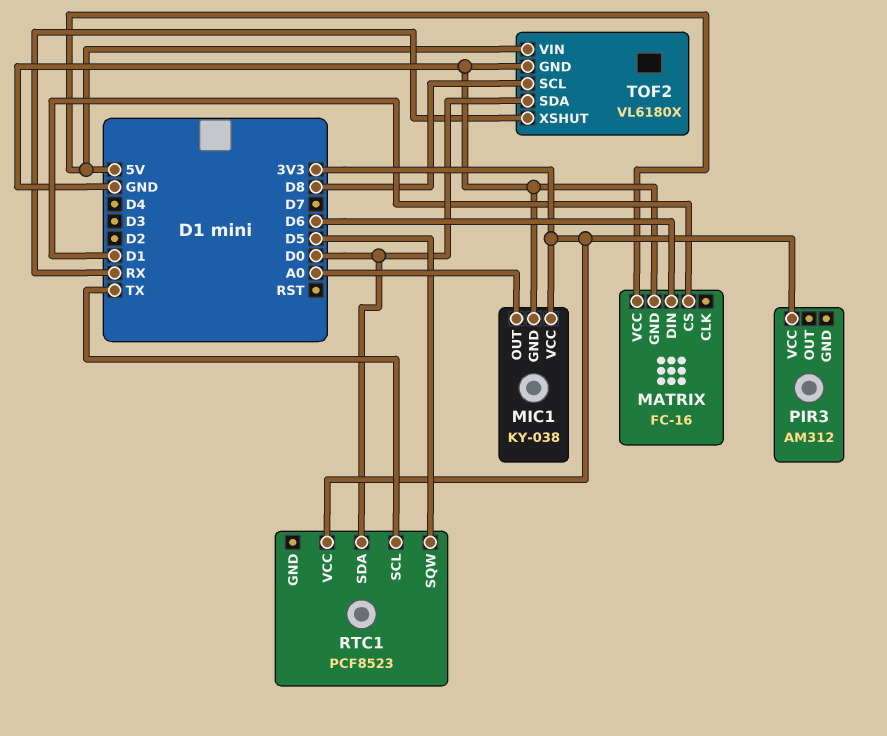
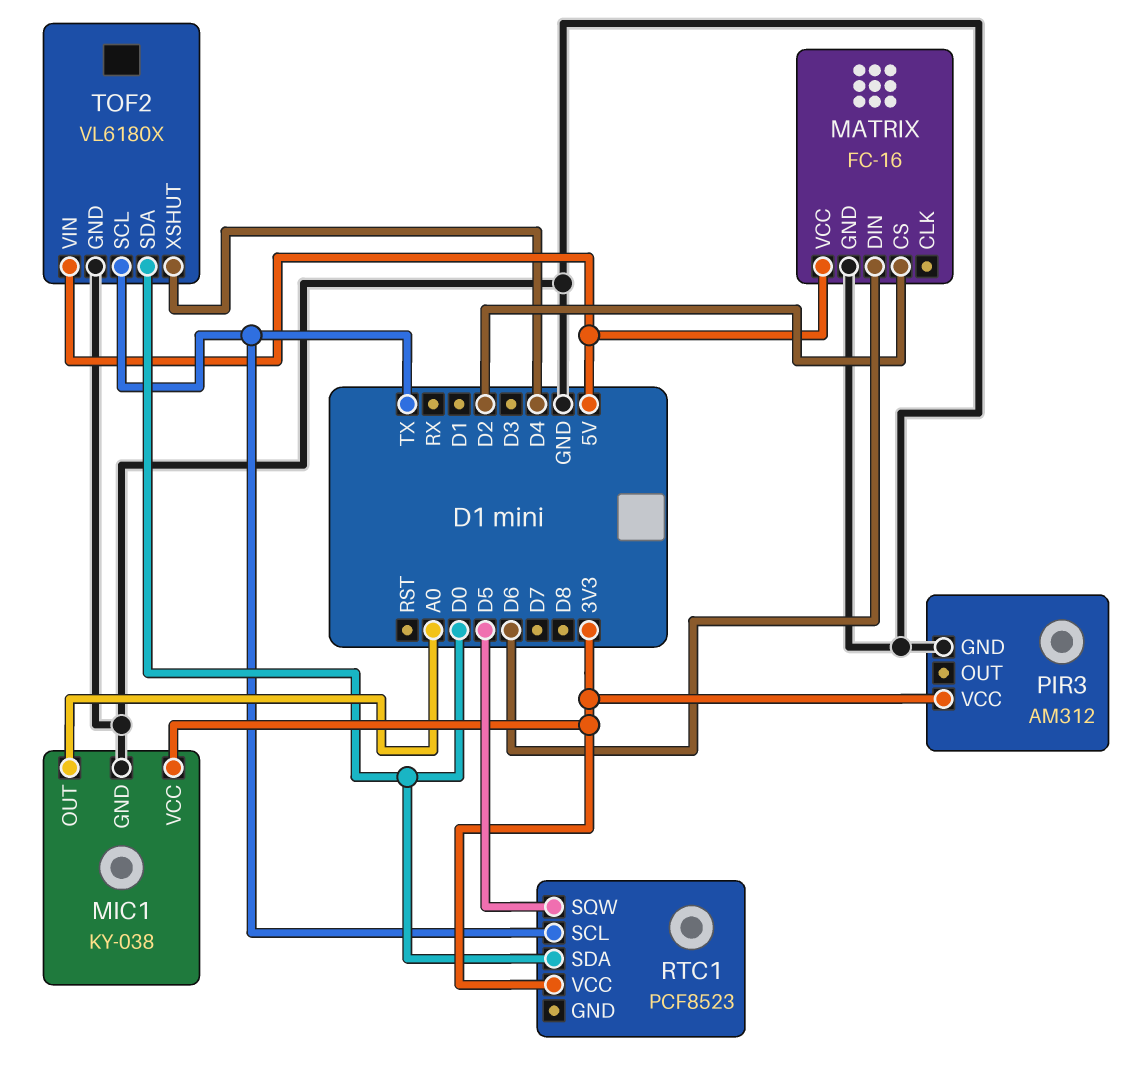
MATRIX pin CS: D1 -> D2
PIR3 pin GND: none -> GND
TOF2 pin SCL: D8 -> TX
TOF2 pin XSHUT: RX -> D4

